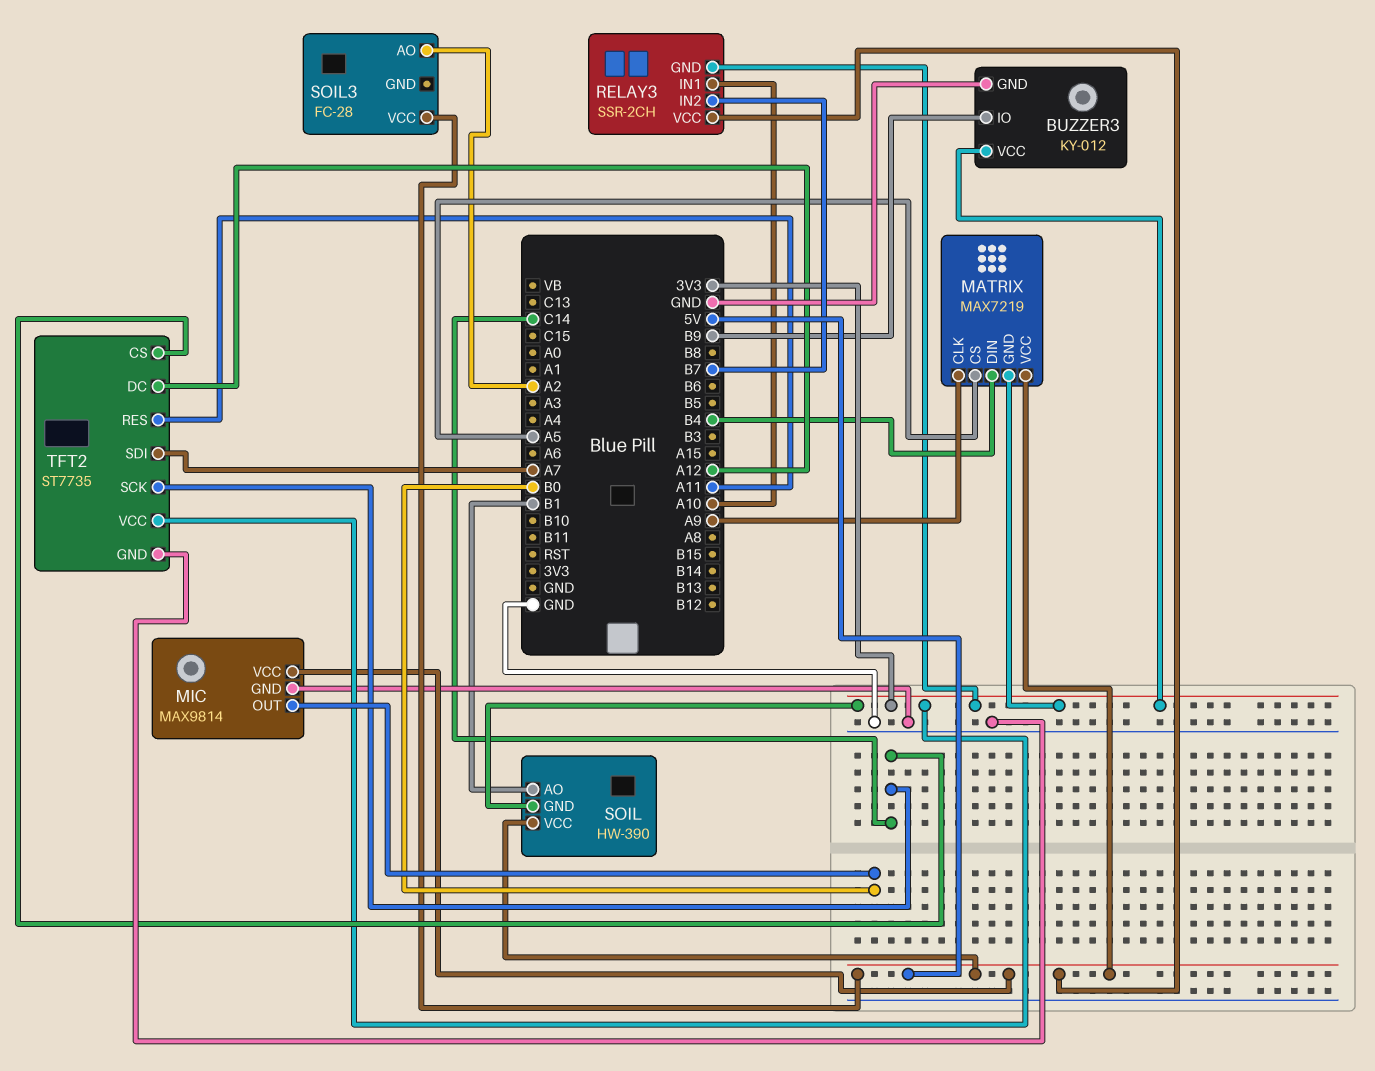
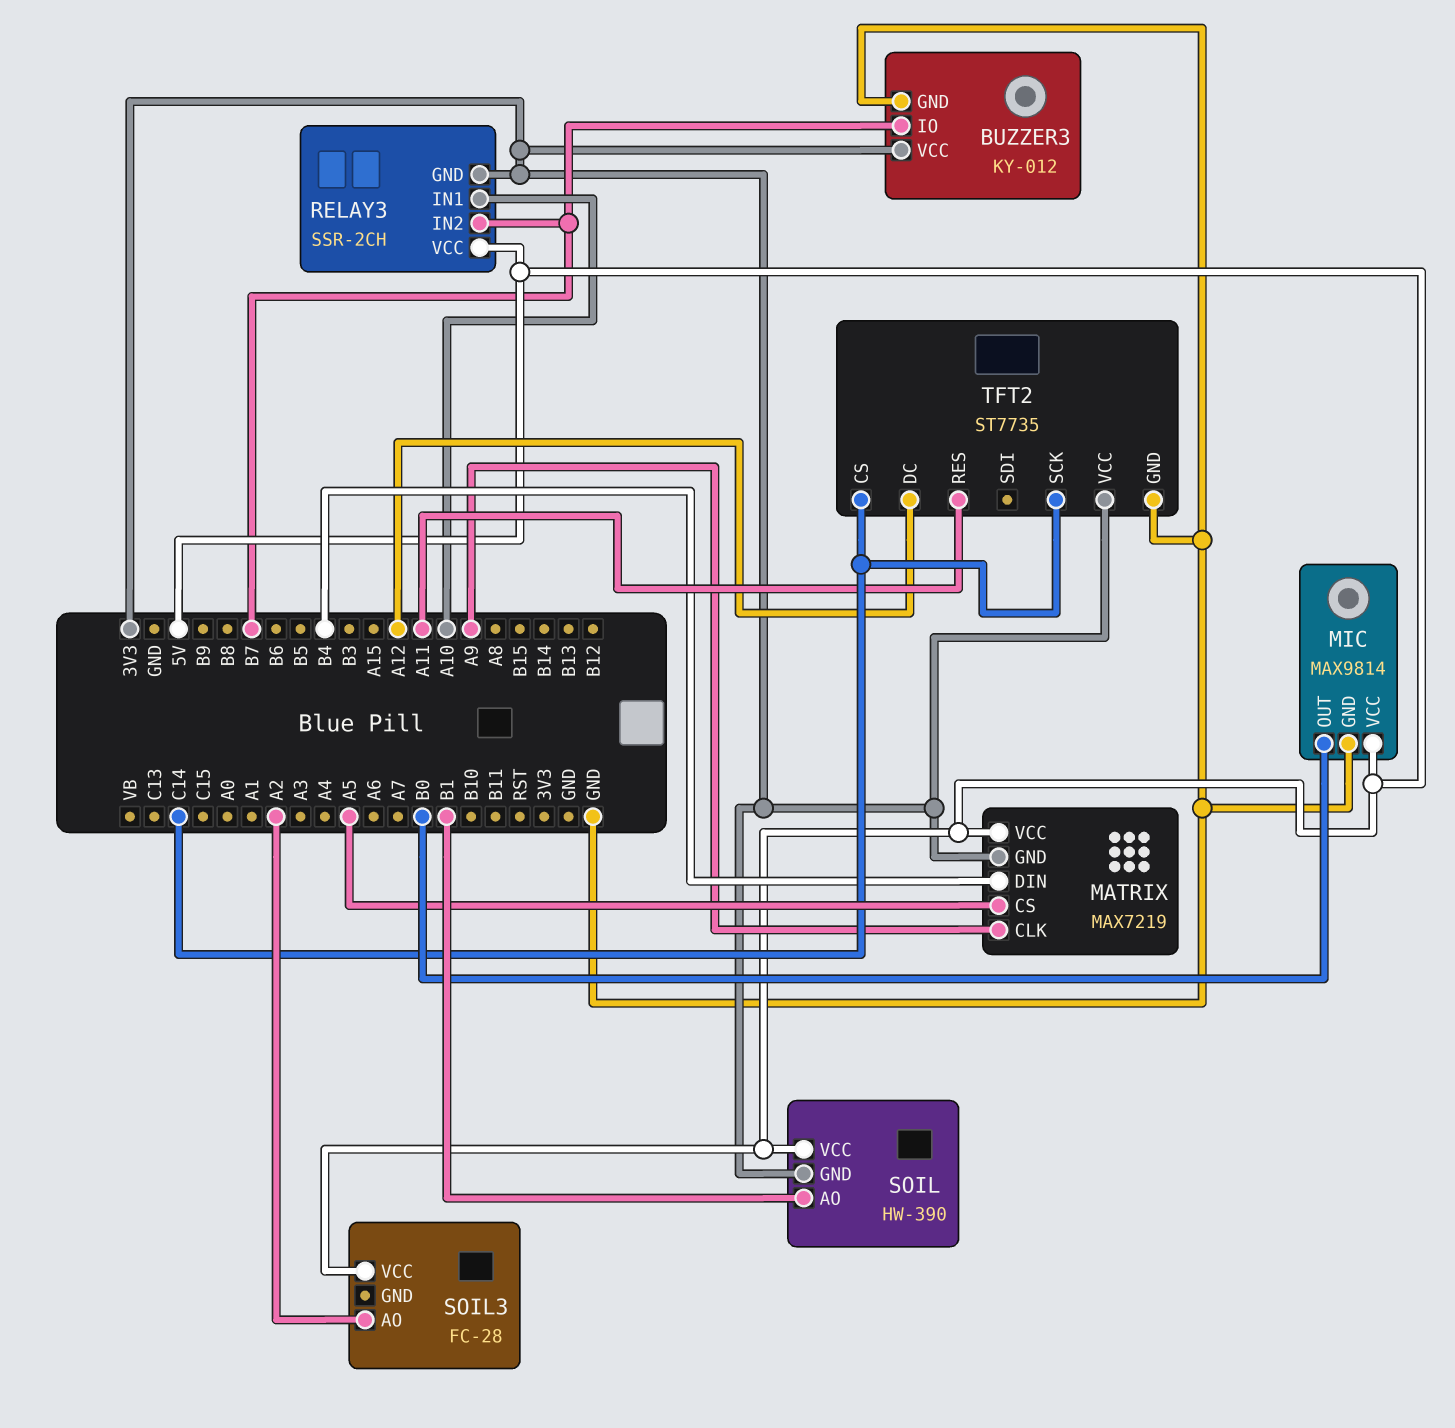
BUZZER3 pin IO: B9 -> B7
TFT2 pin SDI: A7 -> none

